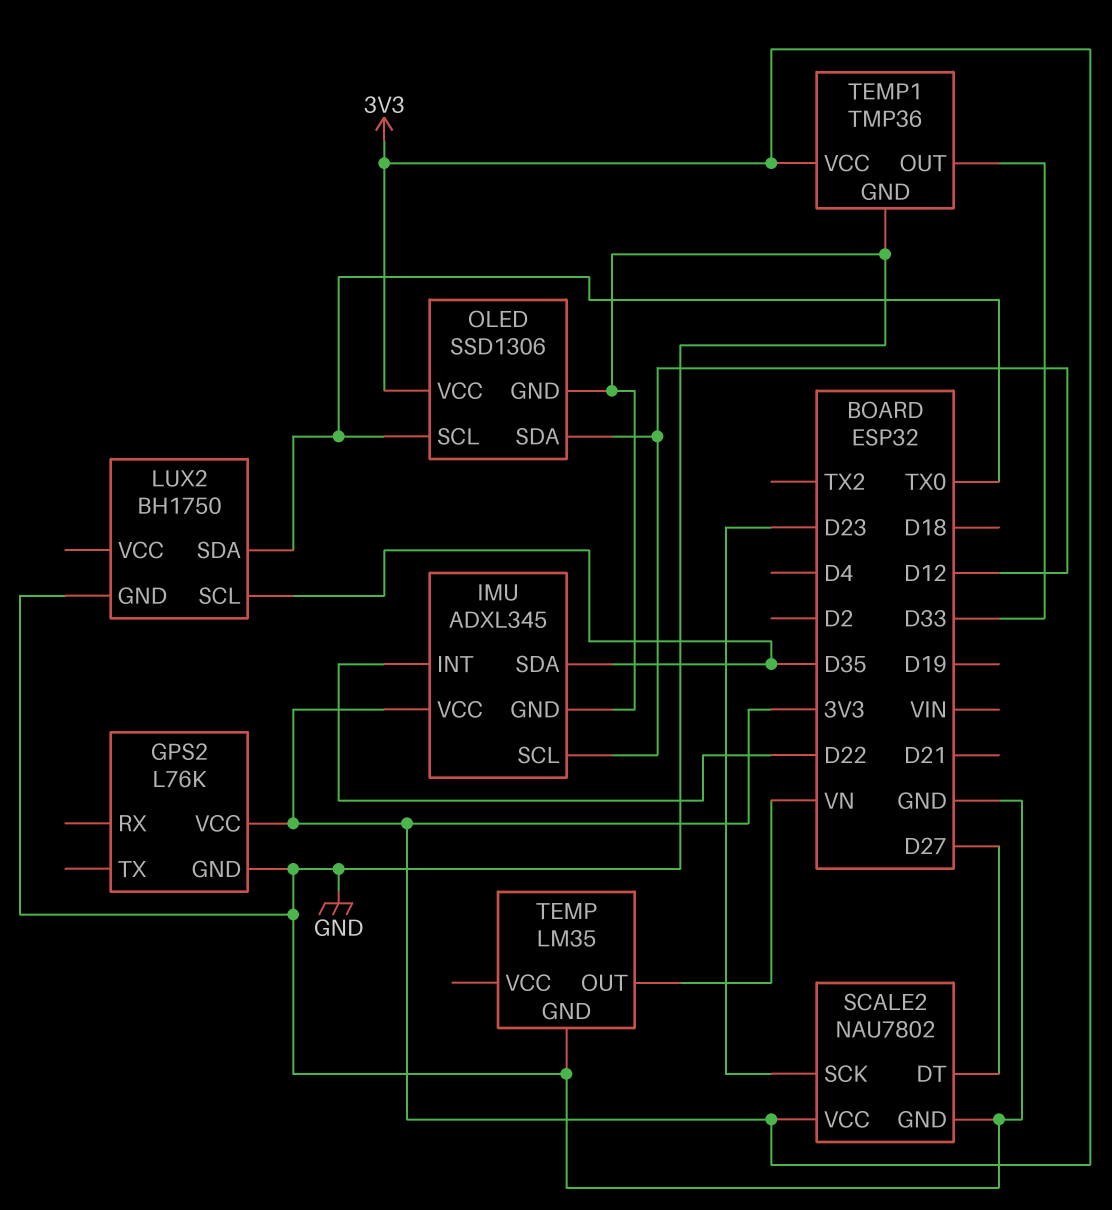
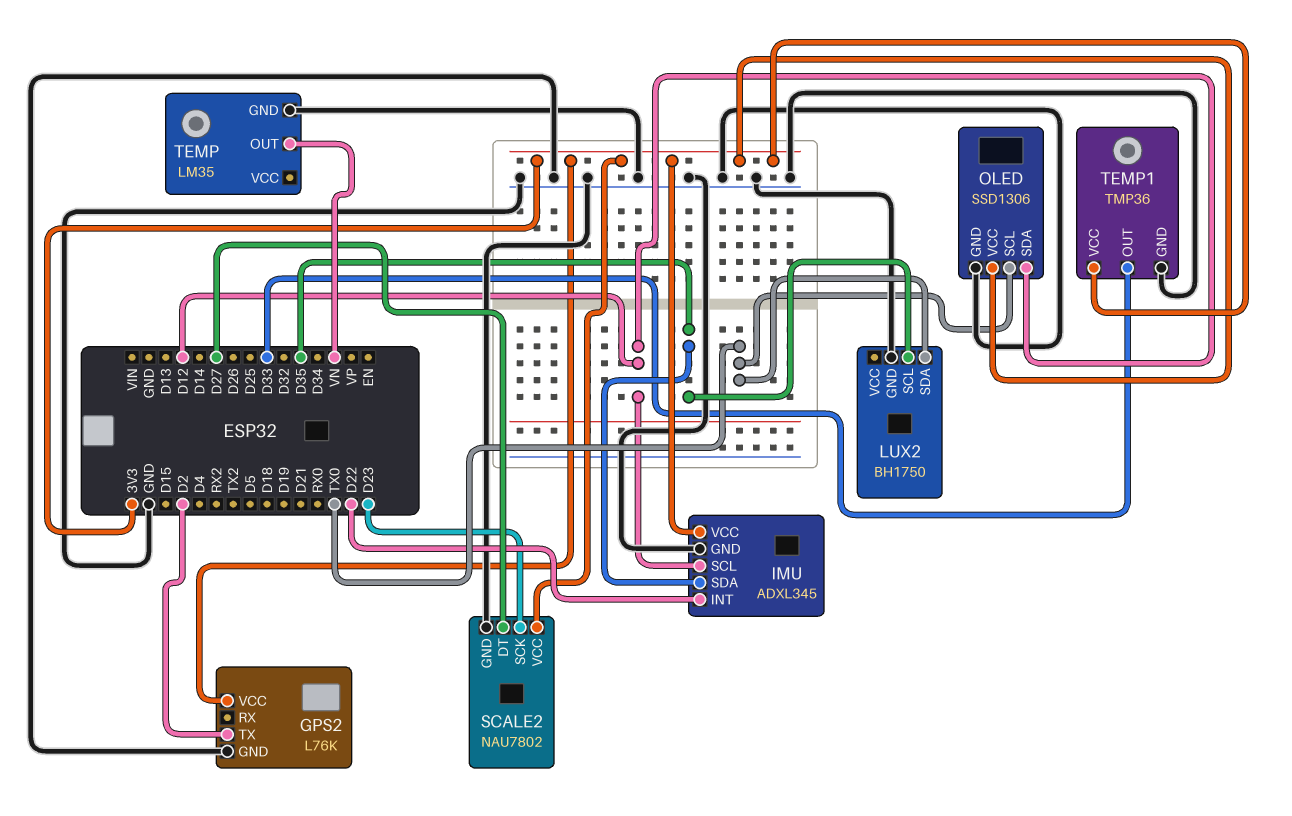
GPS2 pin TX: none -> D2

